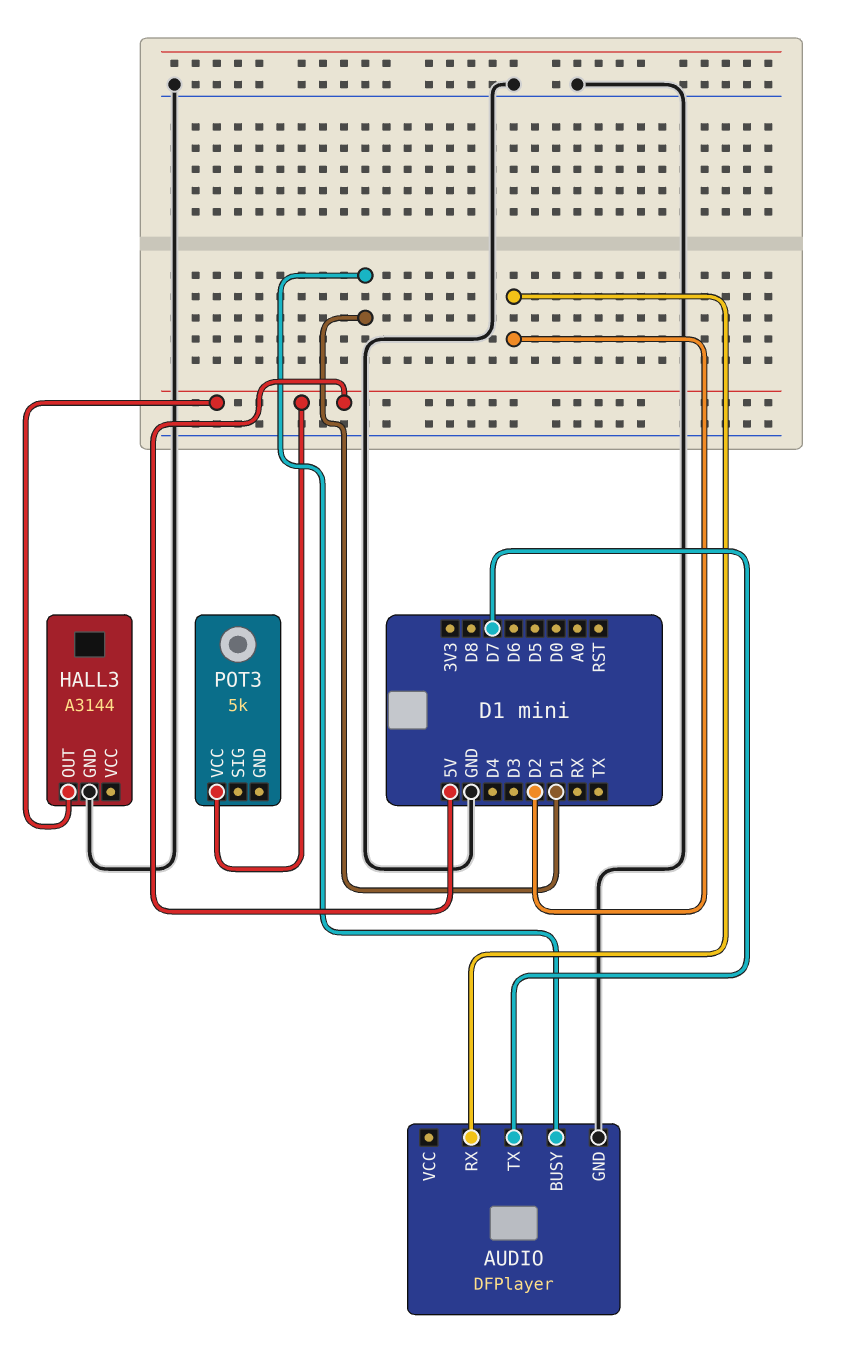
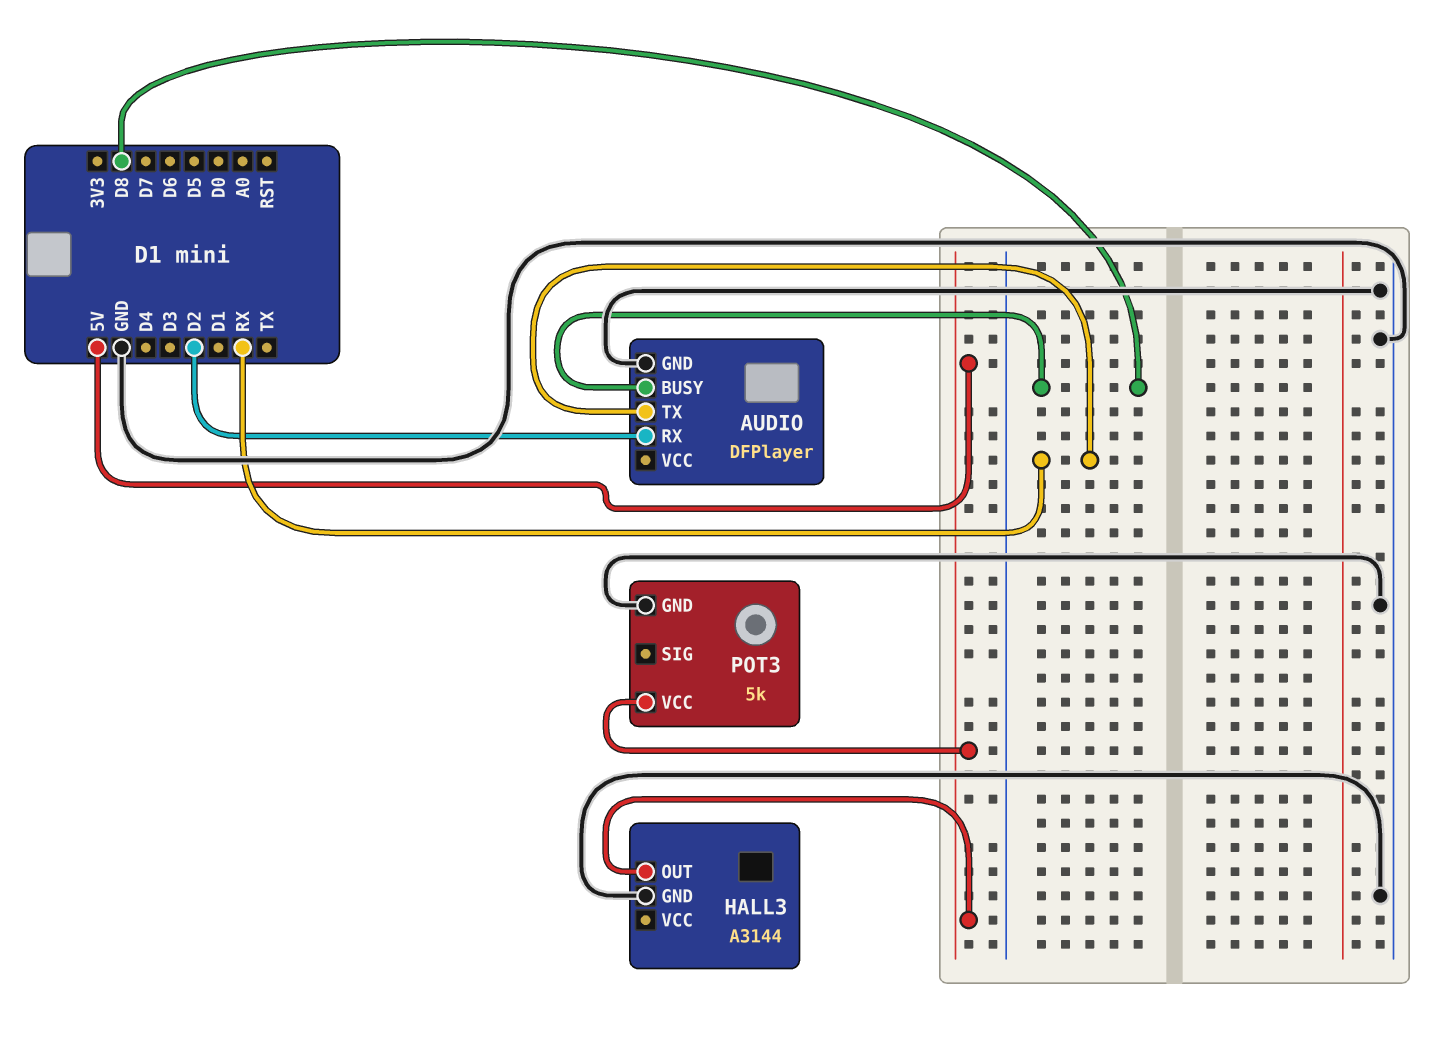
AUDIO pin BUSY: D1 -> D8
AUDIO pin TX: D7 -> RX
POT3 pin GND: none -> GND

